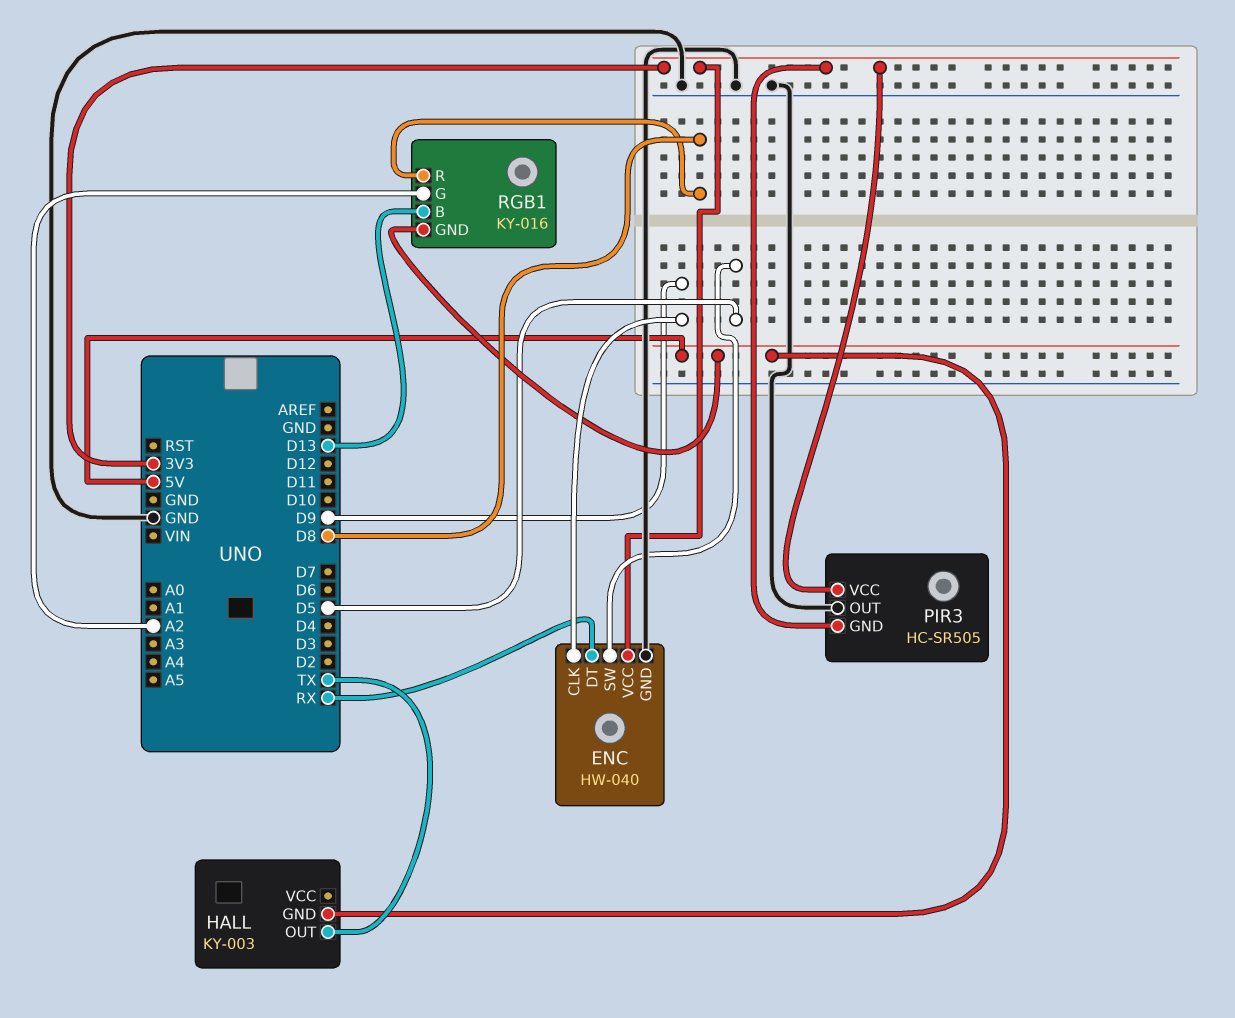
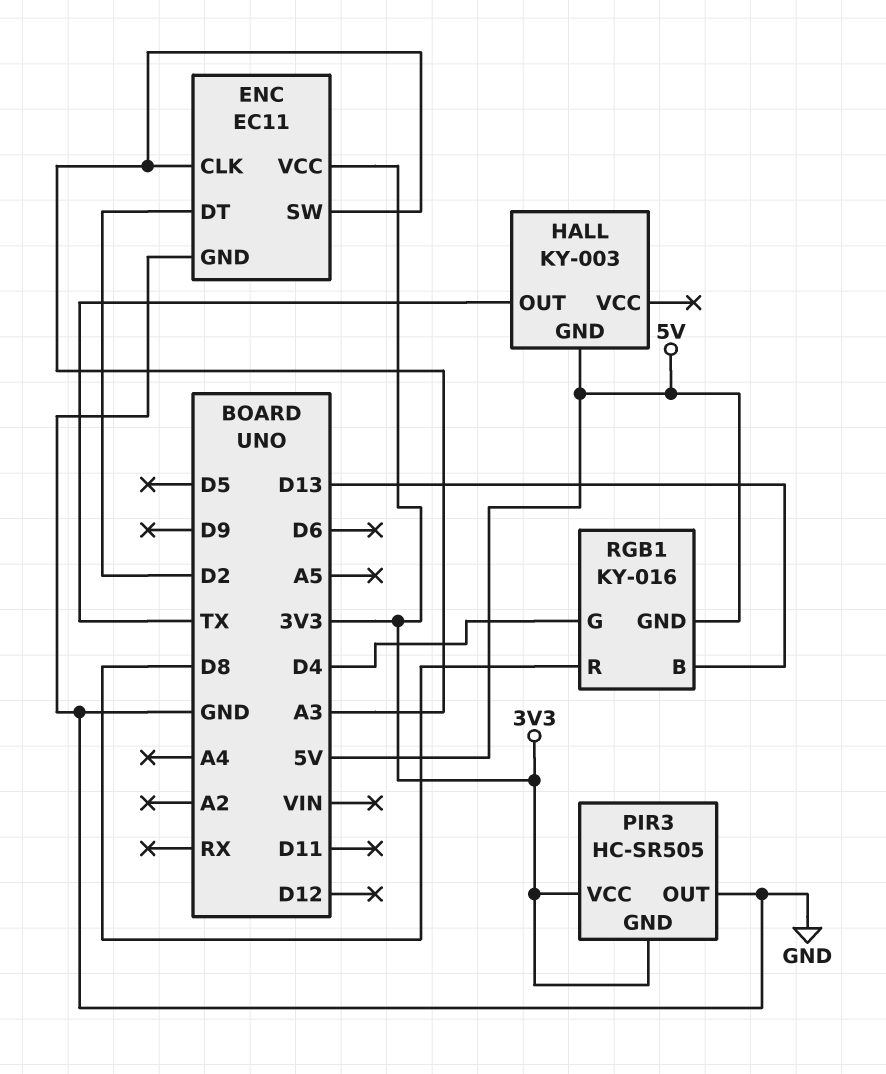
ENC: HW-040 -> EC11
ENC pin CLK: D9 -> A3
ENC pin DT: RX -> D2
ENC pin SW: D5 -> A3
RGB1 pin G: A2 -> D4

